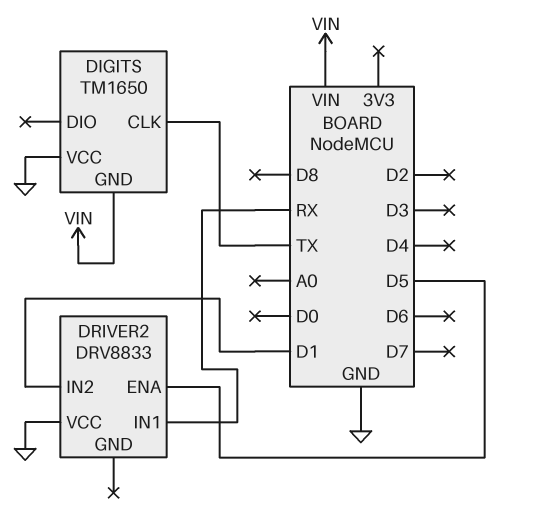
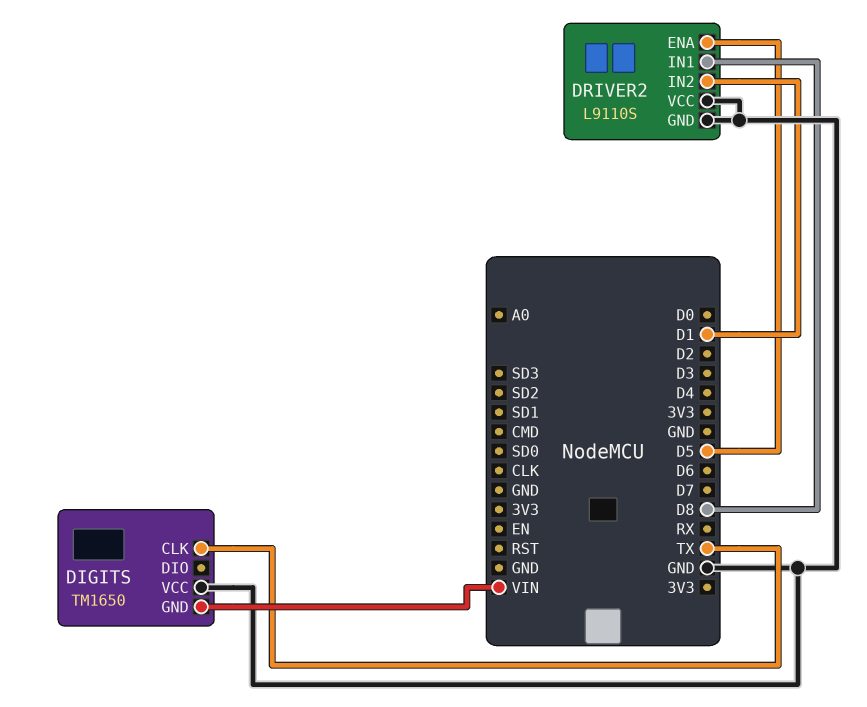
DRIVER2: DRV8833 -> L9110S
DRIVER2 pin GND: none -> GND
DRIVER2 pin IN1: RX -> D8

